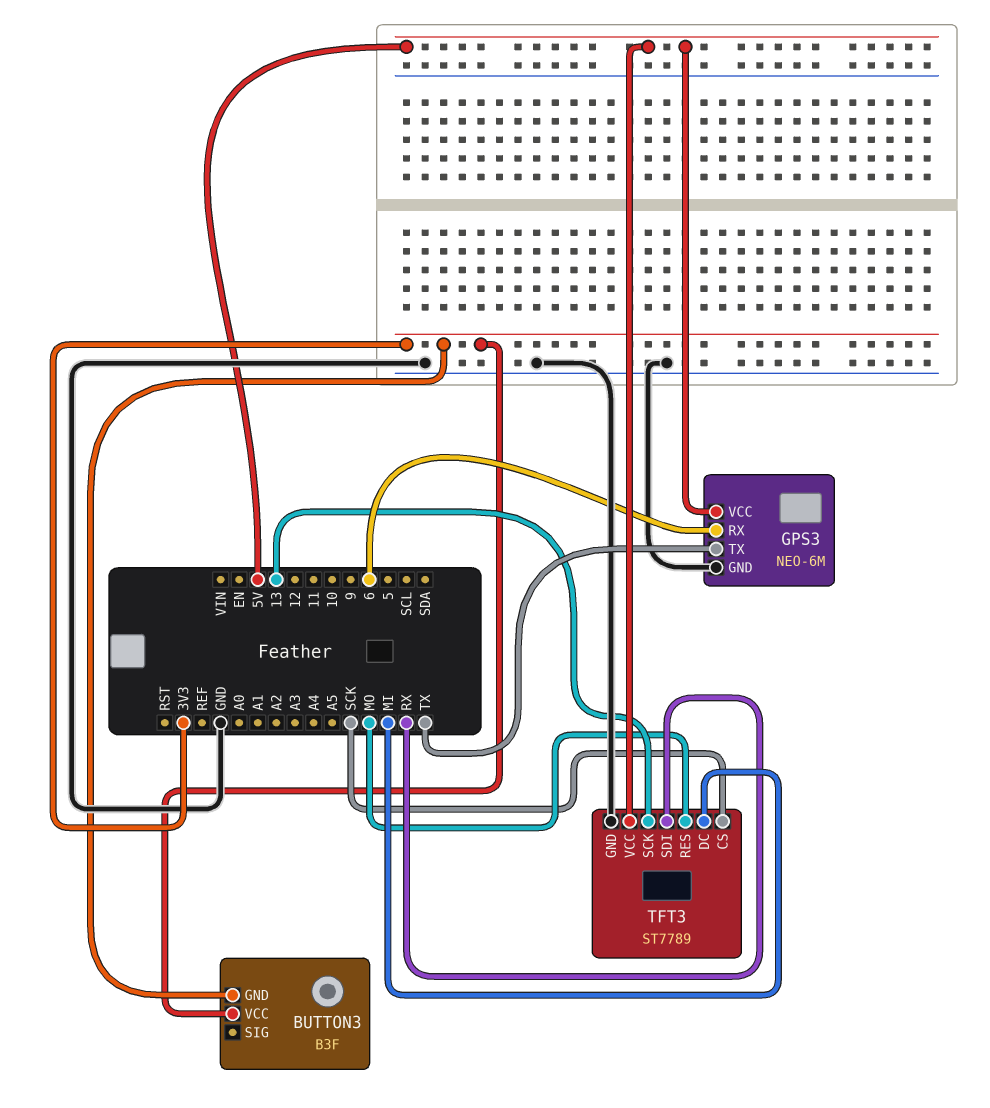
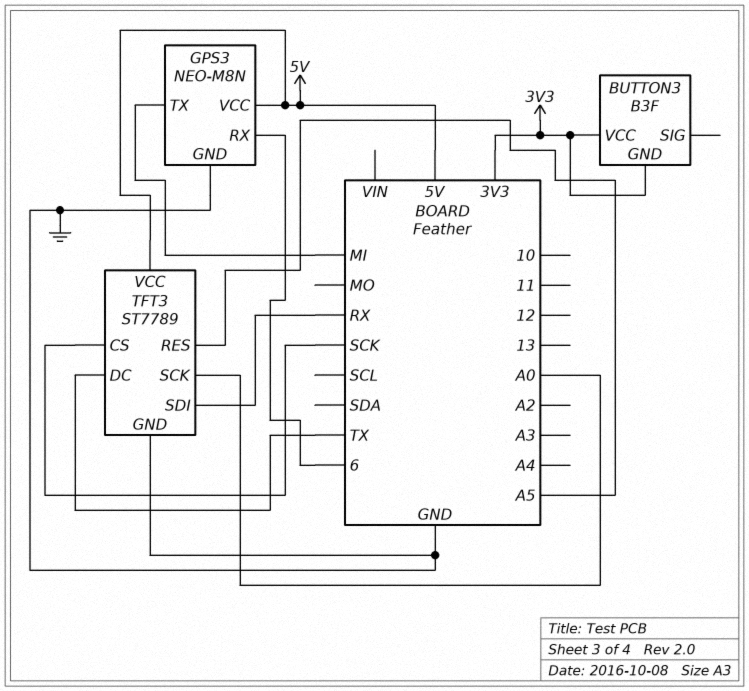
GPS3: NEO-6M -> NEO-M8N
GPS3 pin TX: TX -> MI
TFT3 pin DC: MI -> TX
TFT3 pin RES: MO -> A5
TFT3 pin SCK: 13 -> A0

